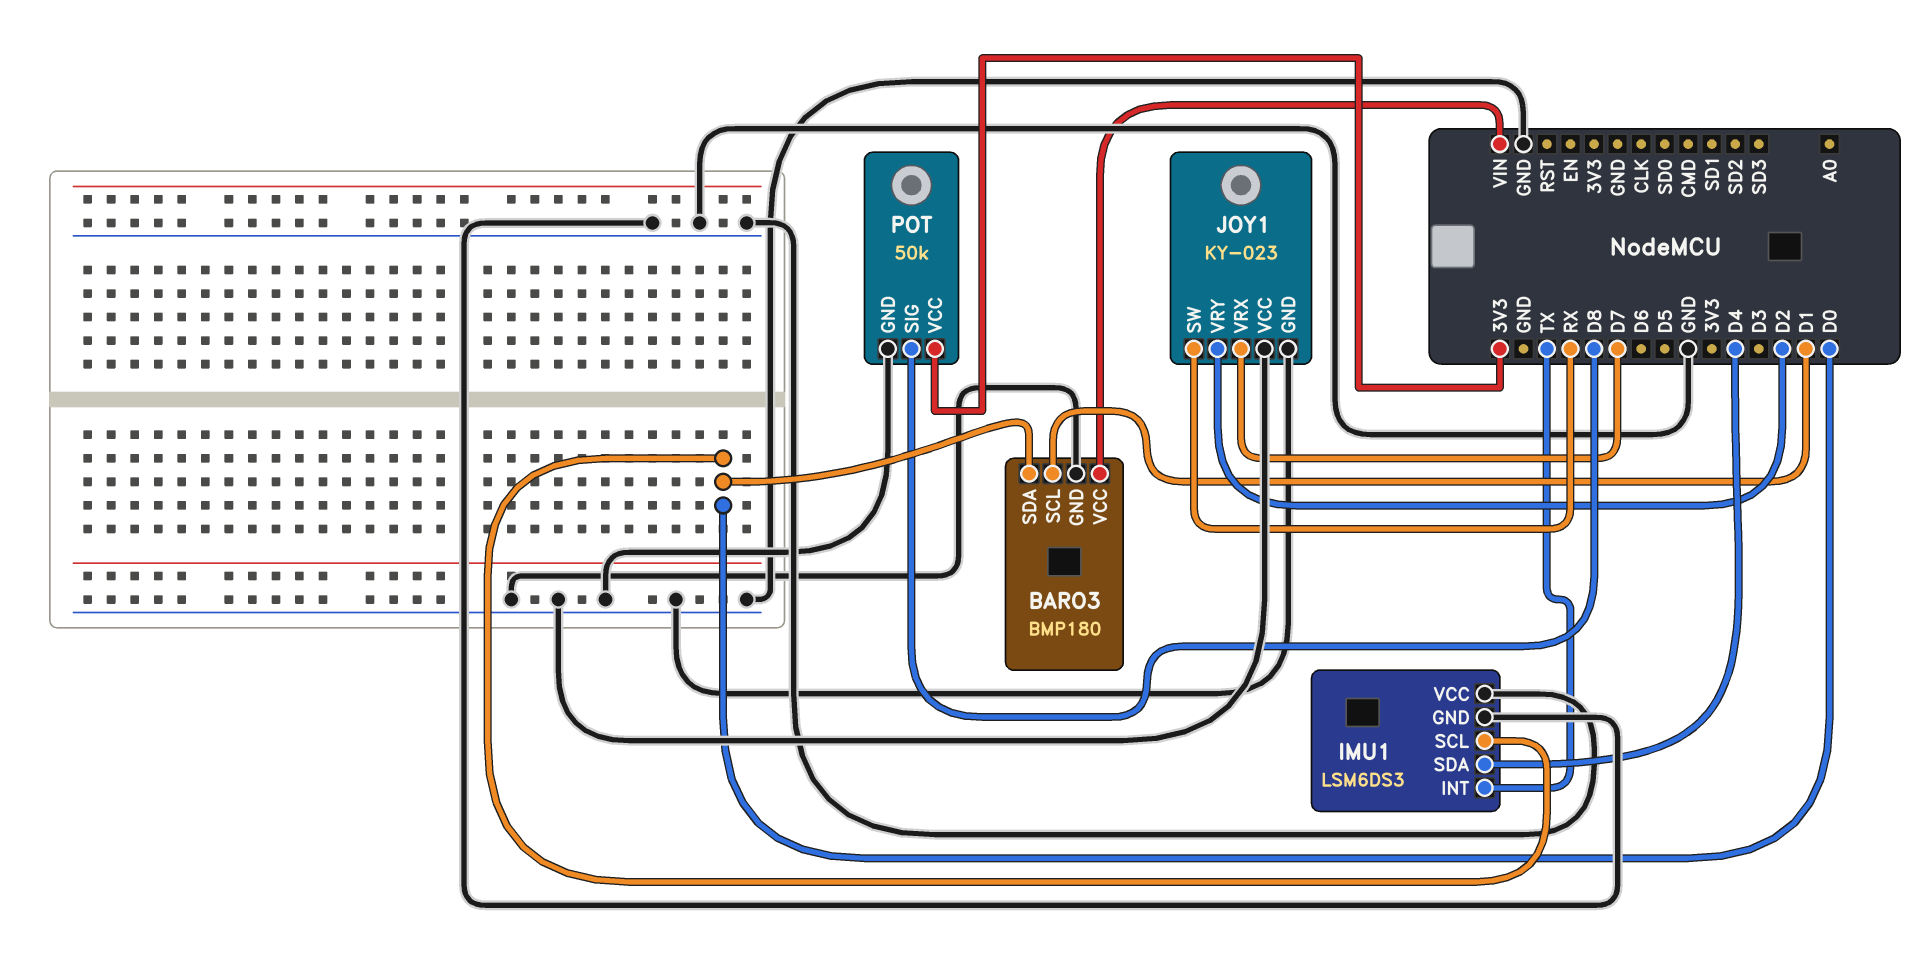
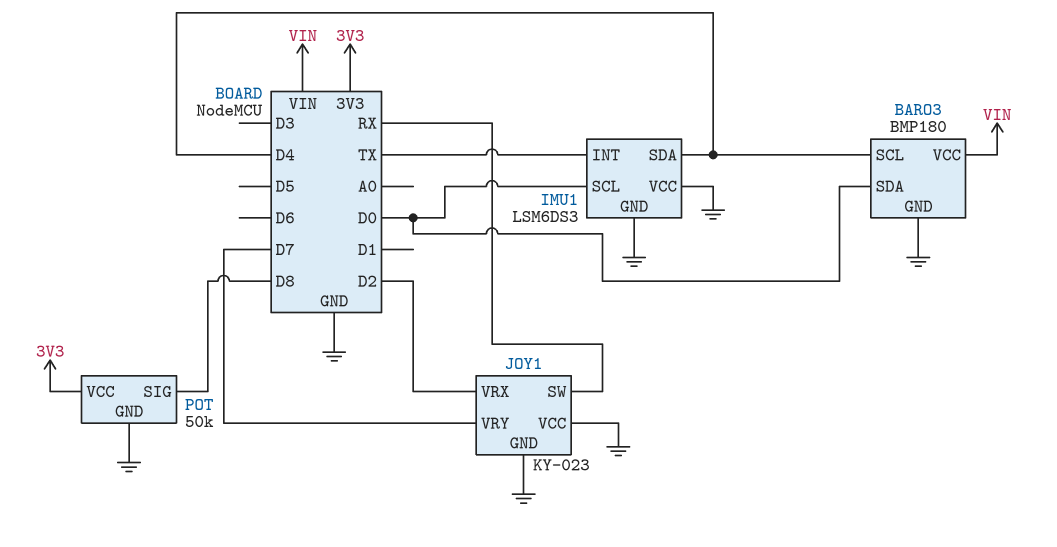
BARO3 pin SCL: D1 -> D4
JOY1 pin VRX: D7 -> D2
JOY1 pin VRY: D2 -> D7

